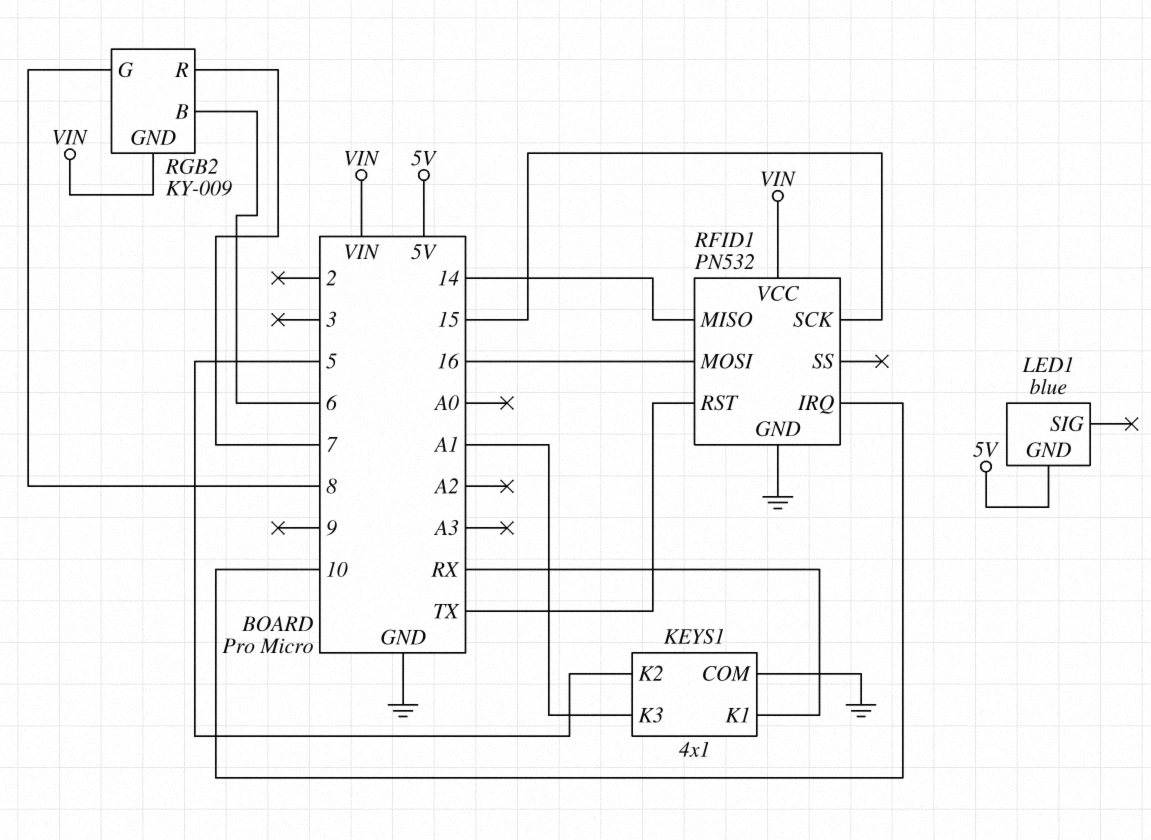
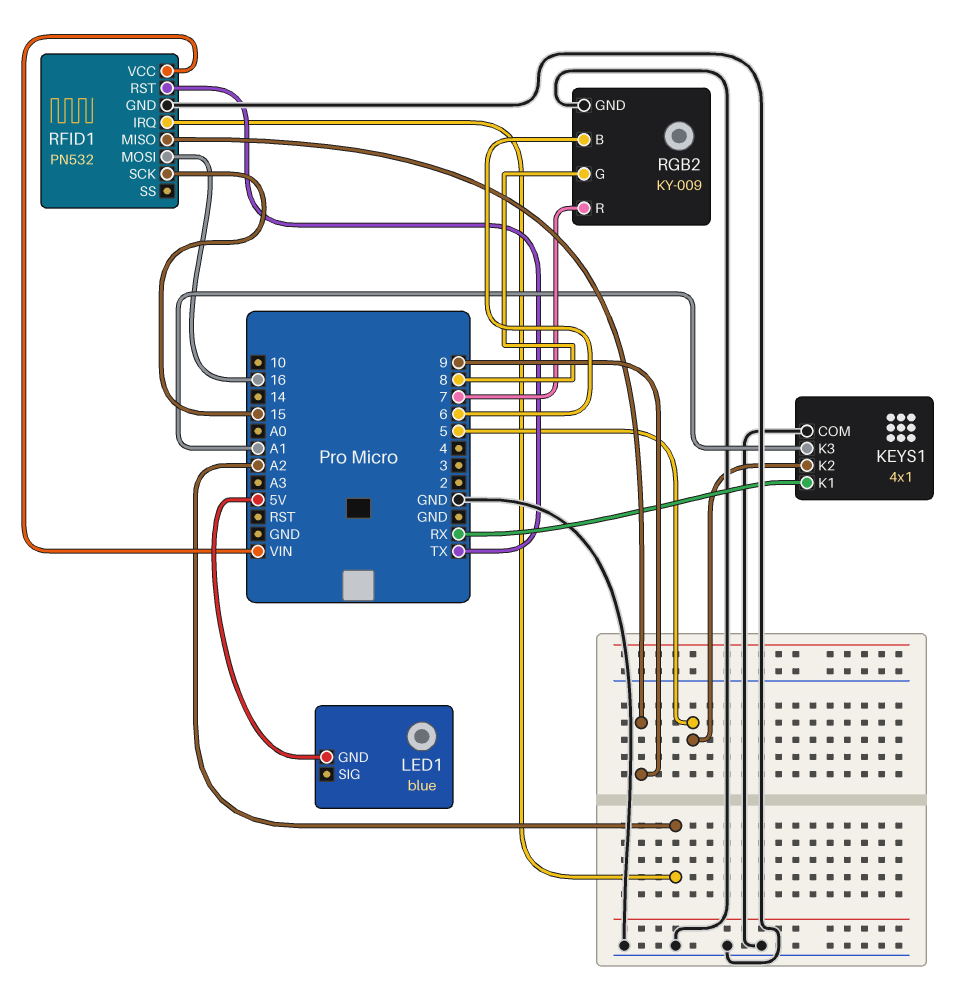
RFID1 pin IRQ: 10 -> A2
RFID1 pin MISO: 14 -> 9
RGB2 pin GND: VIN -> GND

